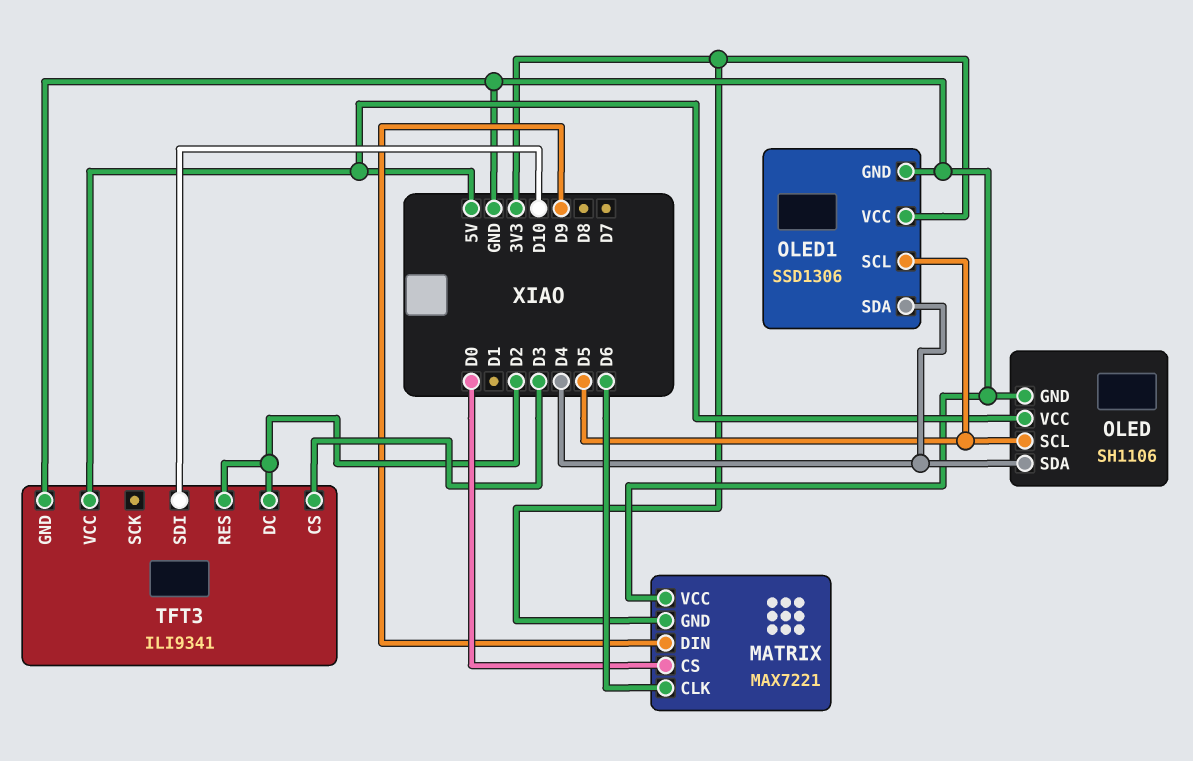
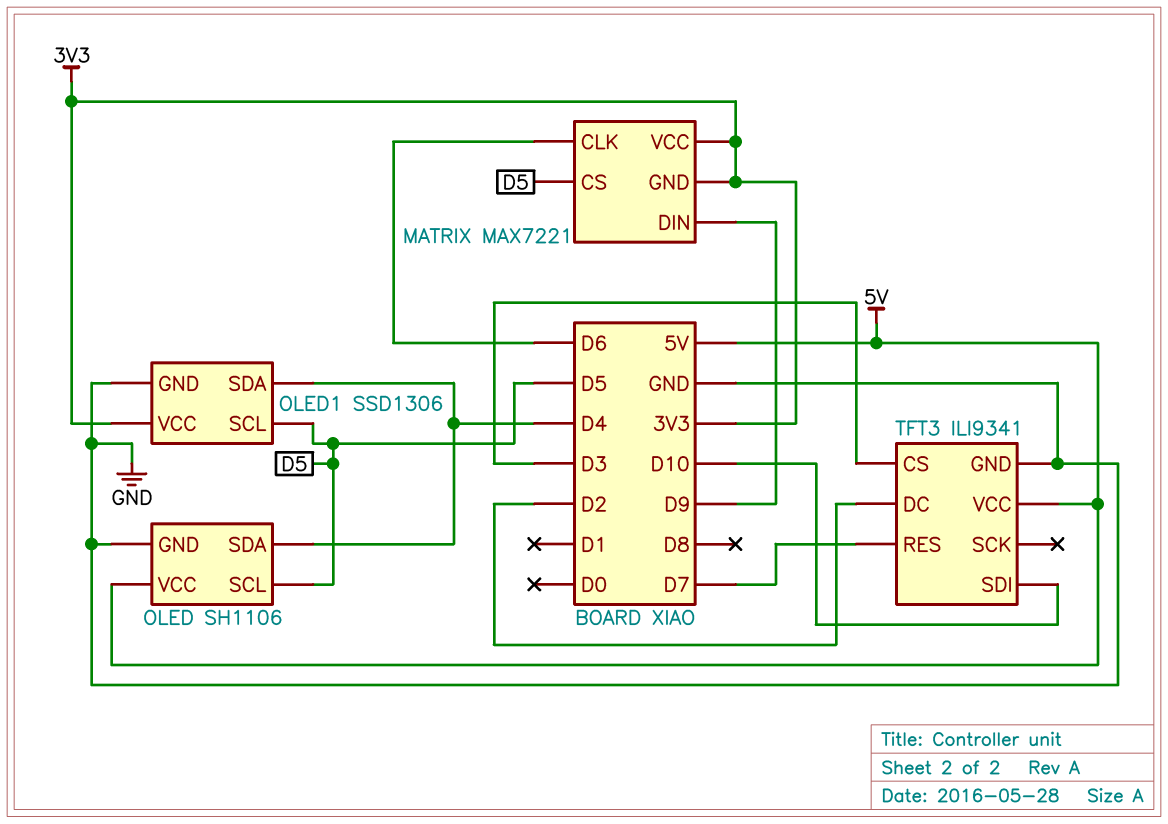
MATRIX pin CS: D0 -> D5
MATRIX pin VCC: GND -> 3V3
TFT3 pin RES: D2 -> D7

